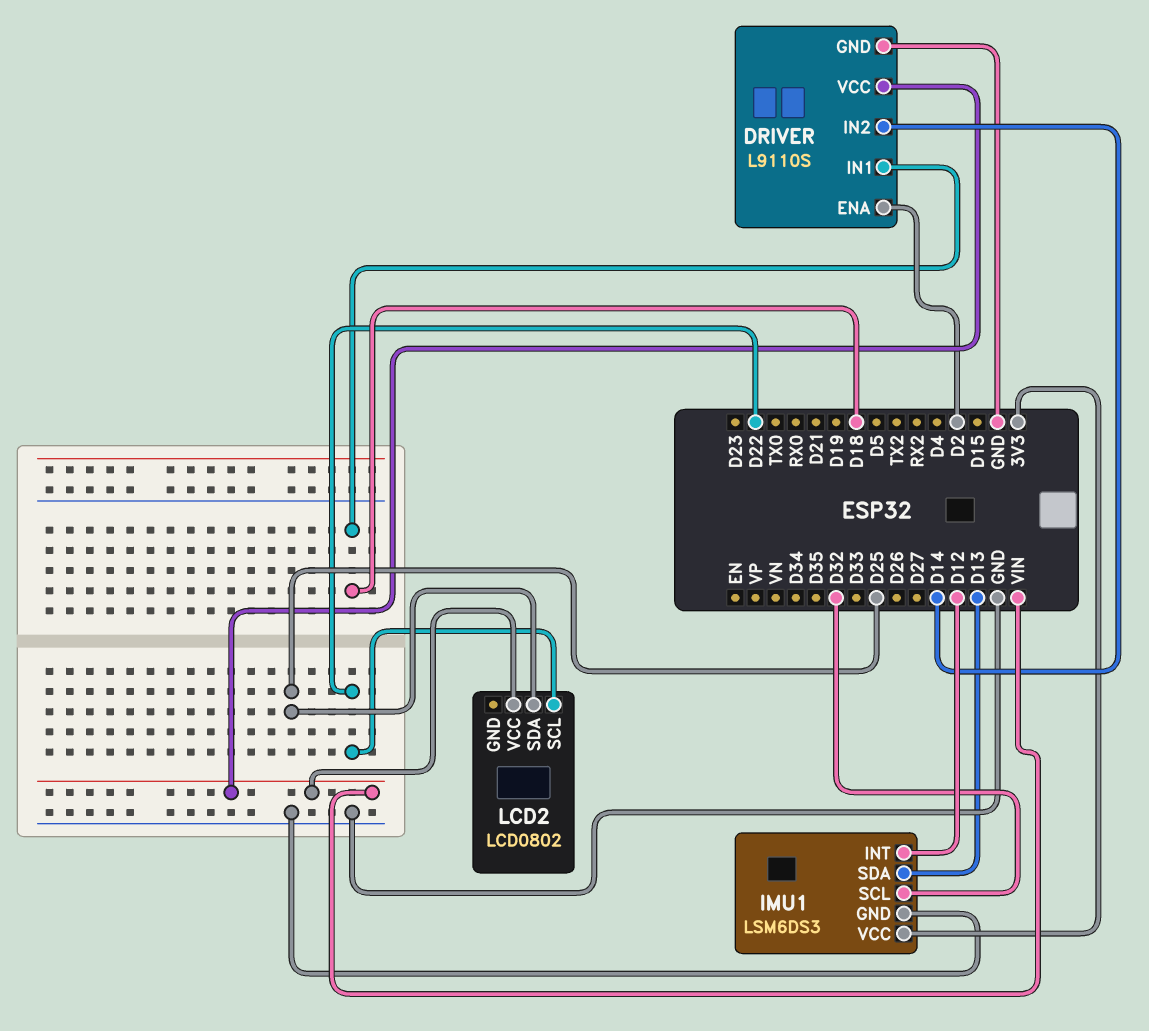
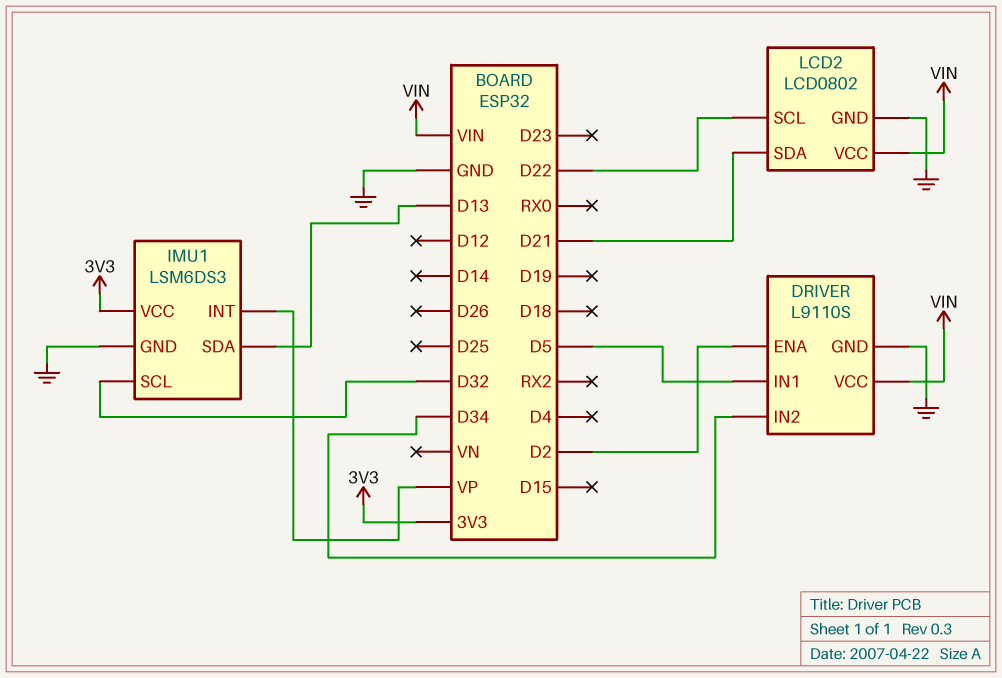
DRIVER pin IN1: D18 -> D5
DRIVER pin IN2: D14 -> D34
IMU1 pin INT: D12 -> VP
LCD2 pin GND: none -> GND
LCD2 pin SDA: D25 -> D21

